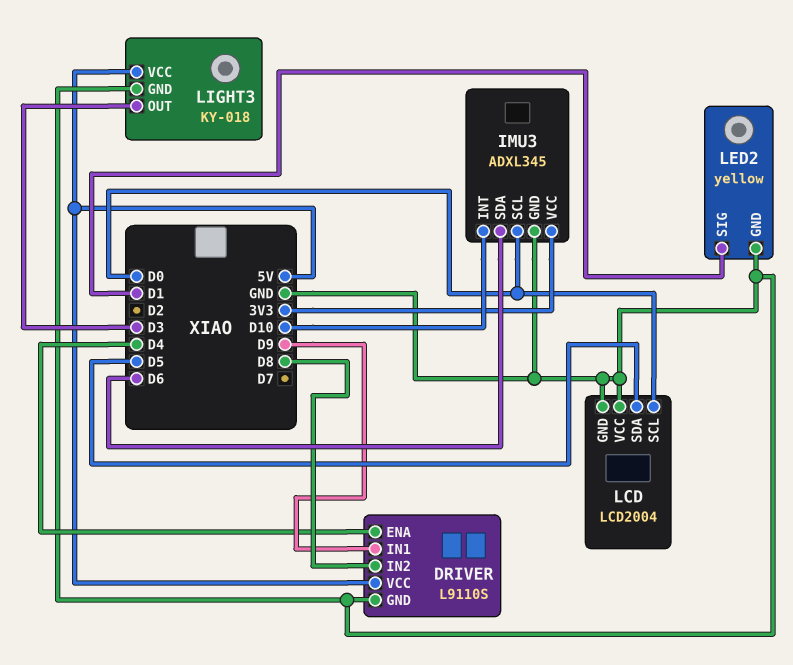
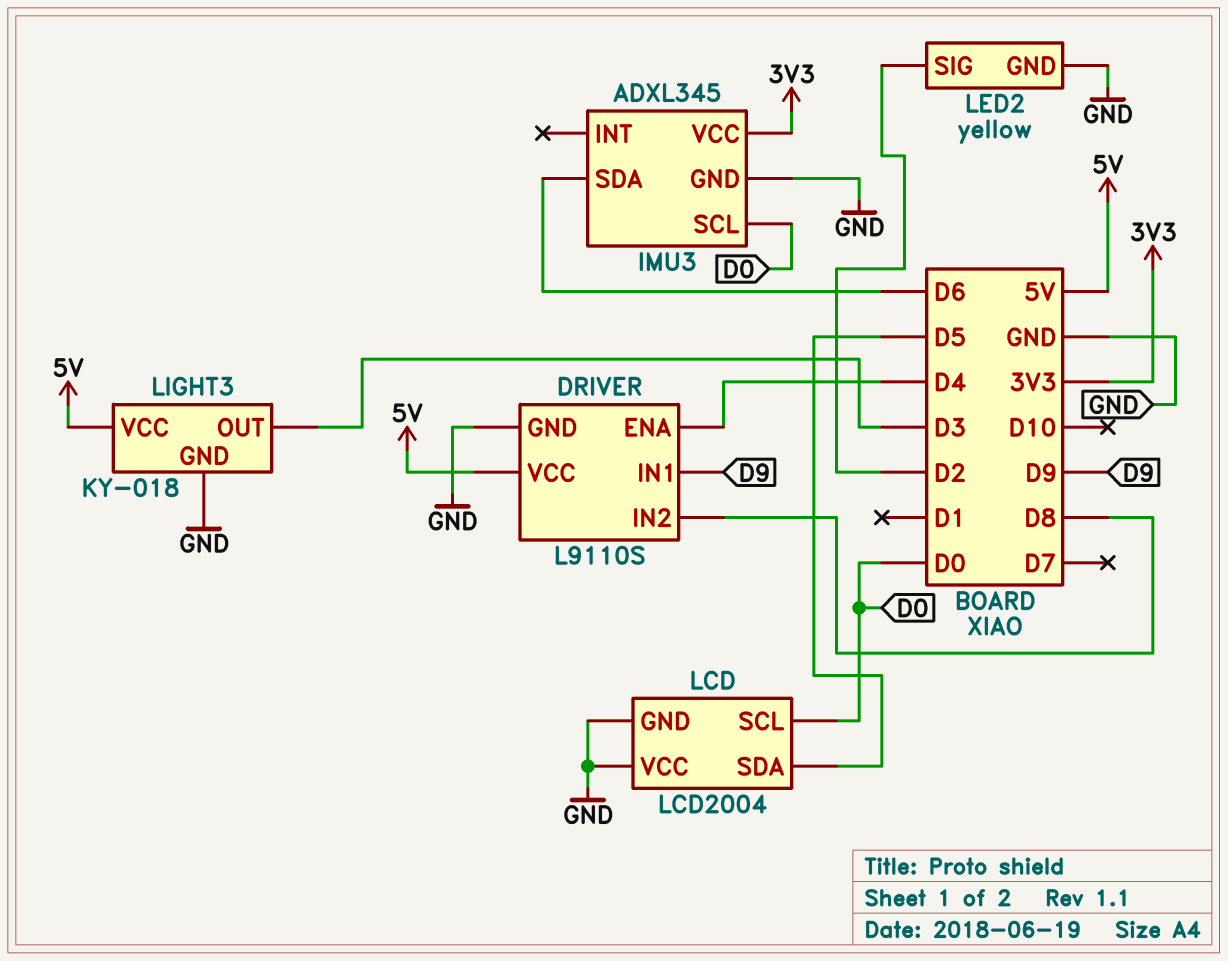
IMU3 pin INT: D10 -> none
LED2 pin SIG: D1 -> D2

